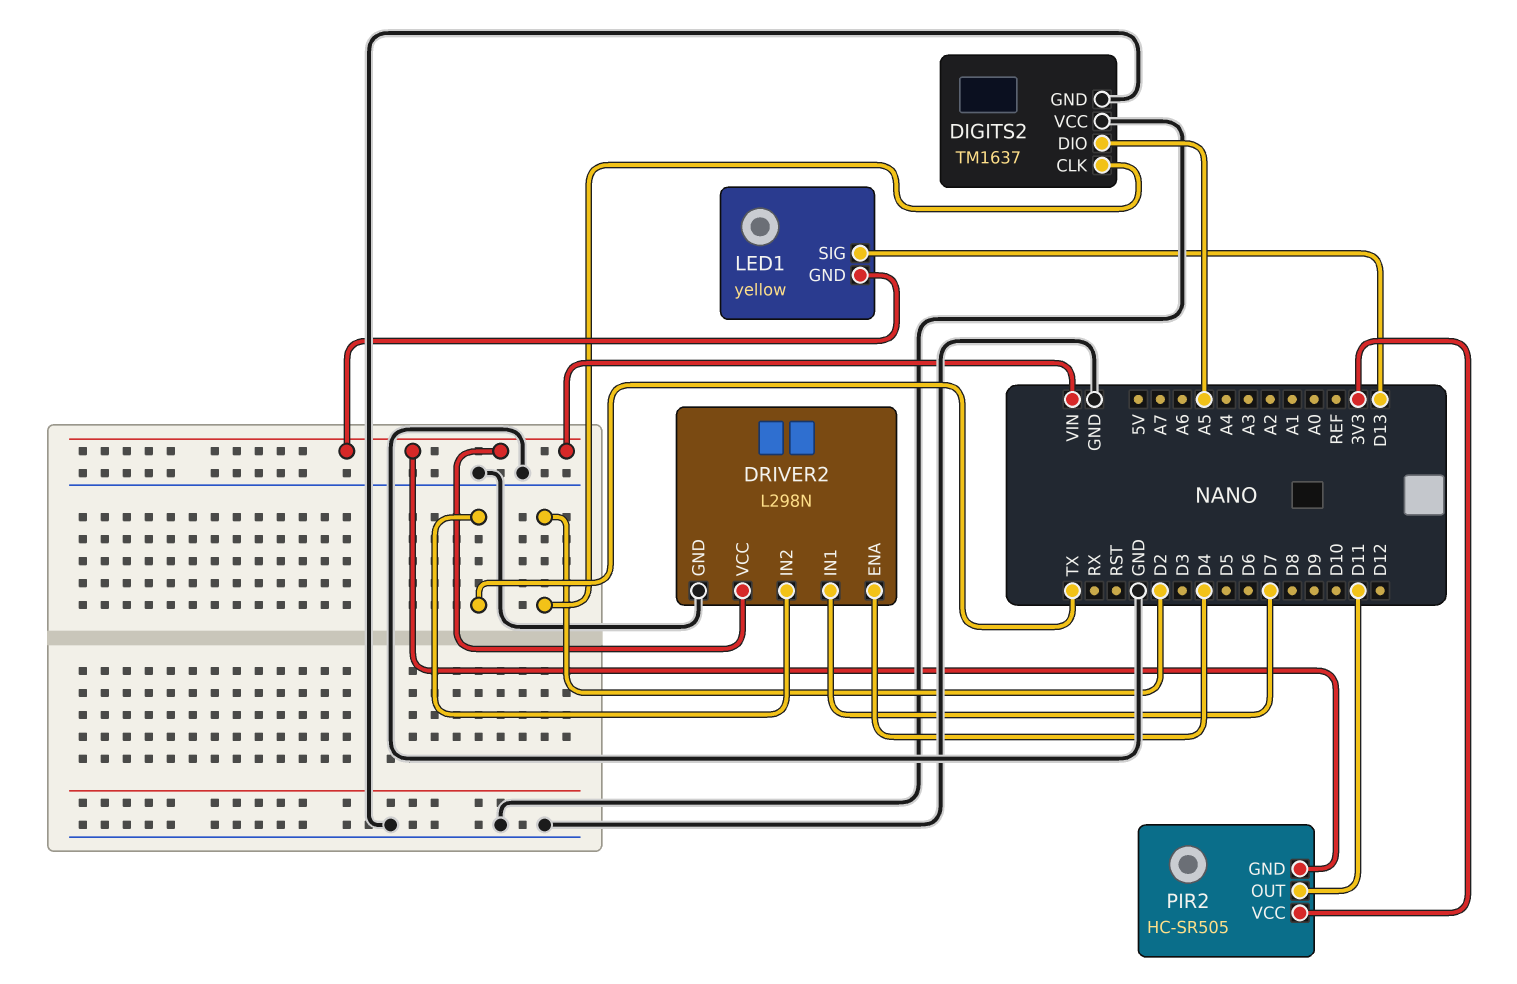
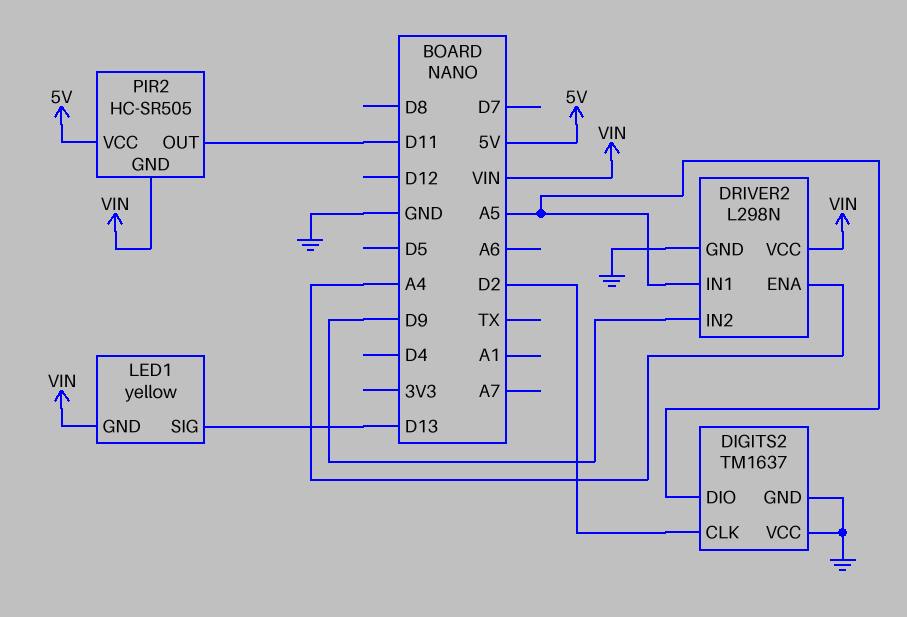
DRIVER2 pin ENA: D4 -> A4
DRIVER2 pin IN1: D7 -> A5
DRIVER2 pin IN2: TX -> D9
PIR2 pin VCC: 3V3 -> 5V

